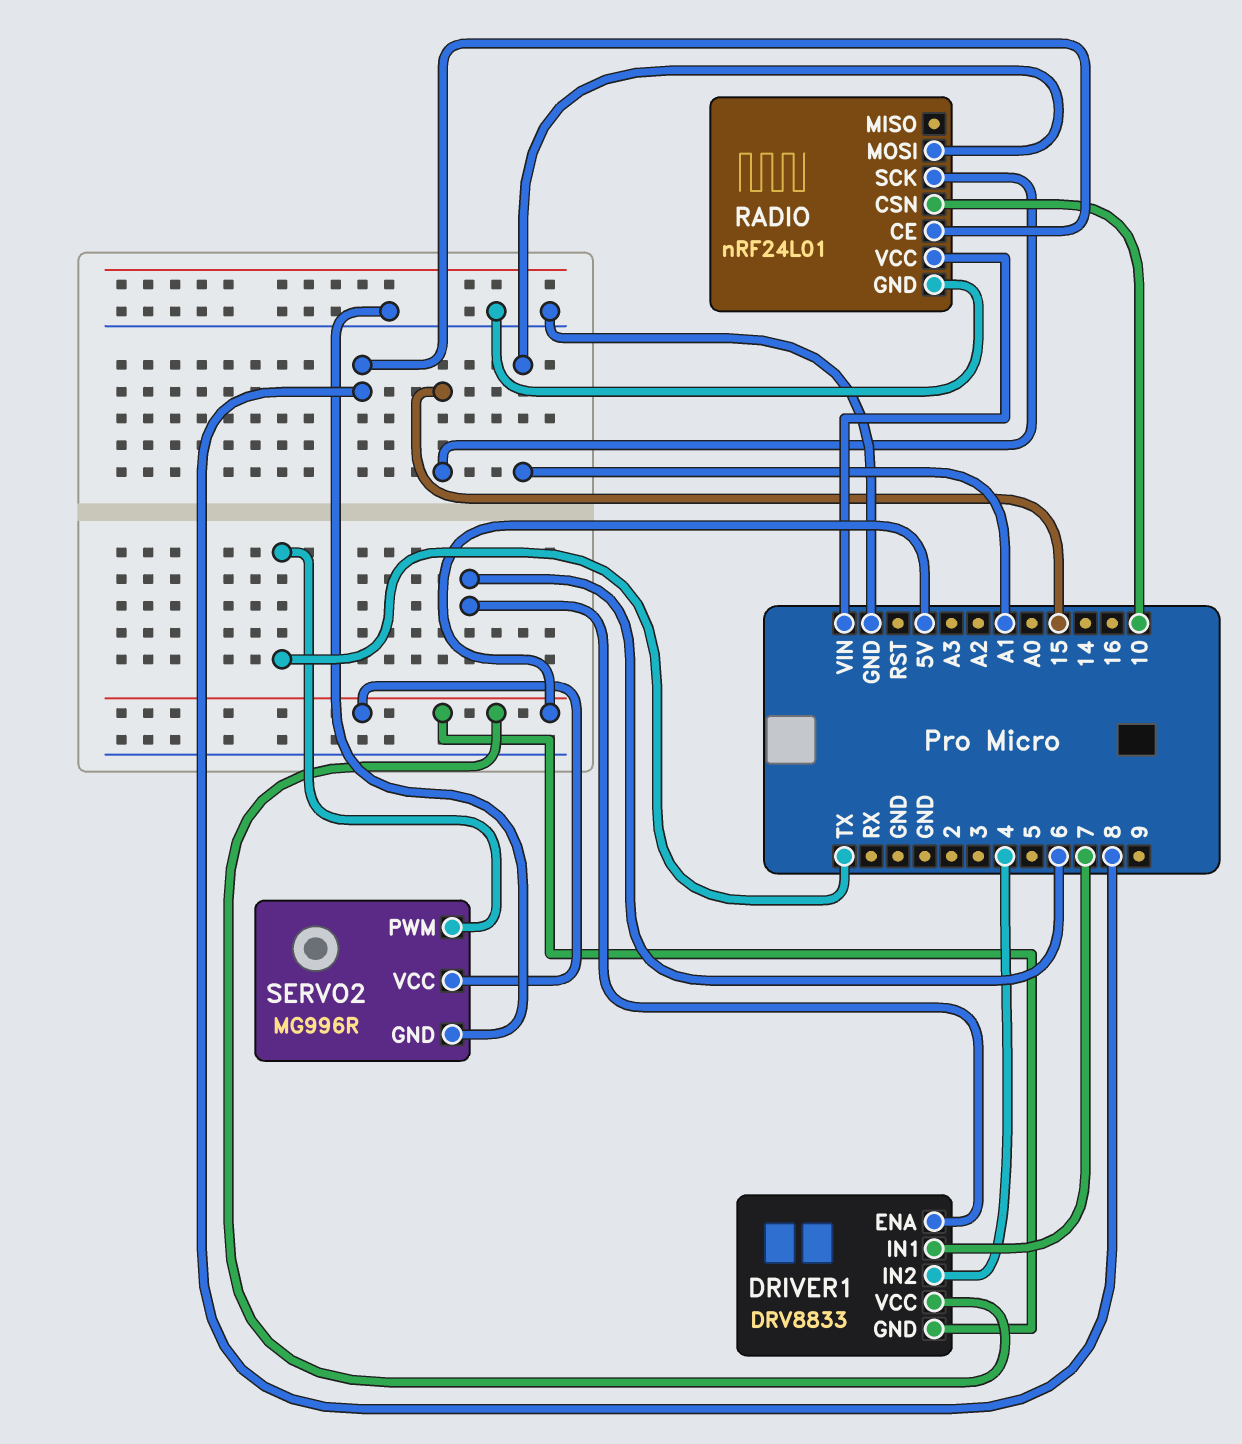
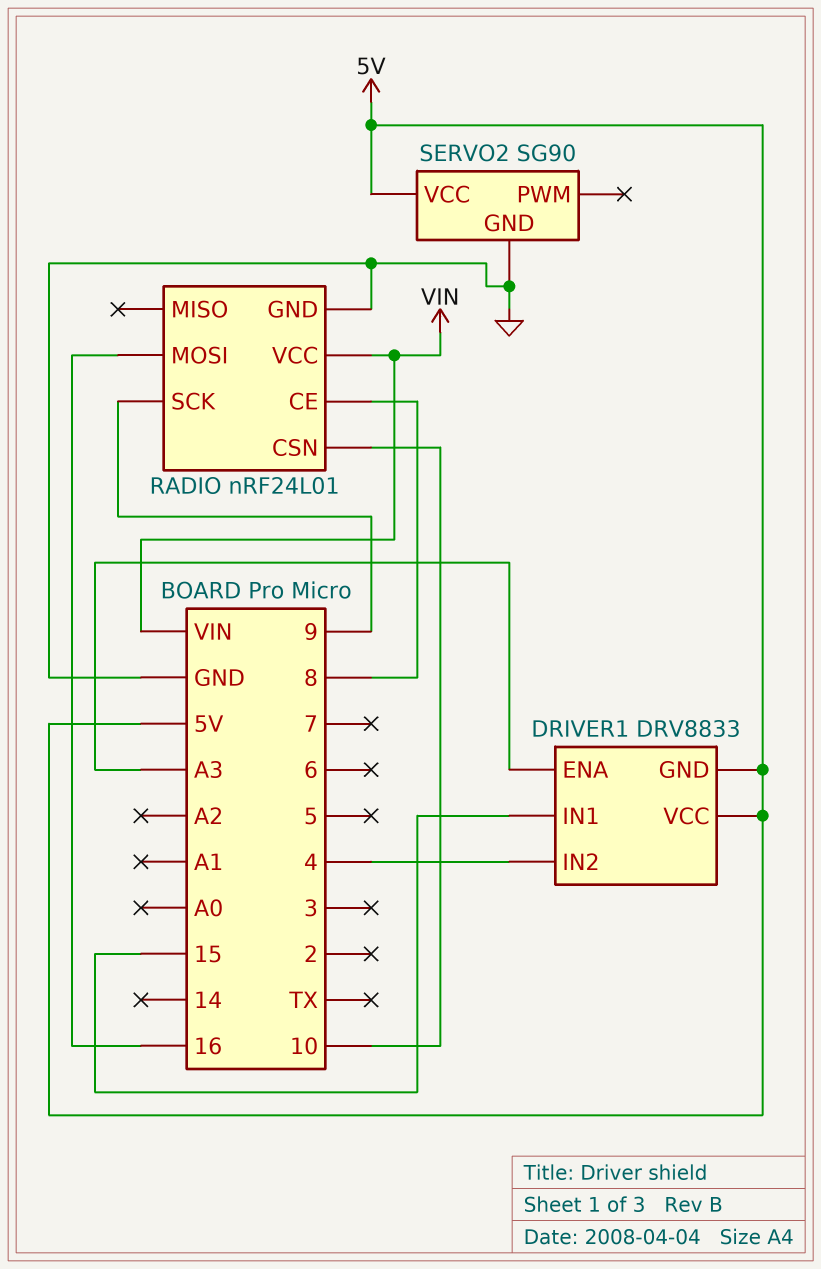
DRIVER1 pin ENA: 6 -> A3
DRIVER1 pin IN1: 7 -> 15
RADIO pin MOSI: A1 -> 16
RADIO pin SCK: 15 -> 9
SERVO2: MG996R -> SG90
SERVO2 pin PWM: TX -> none

